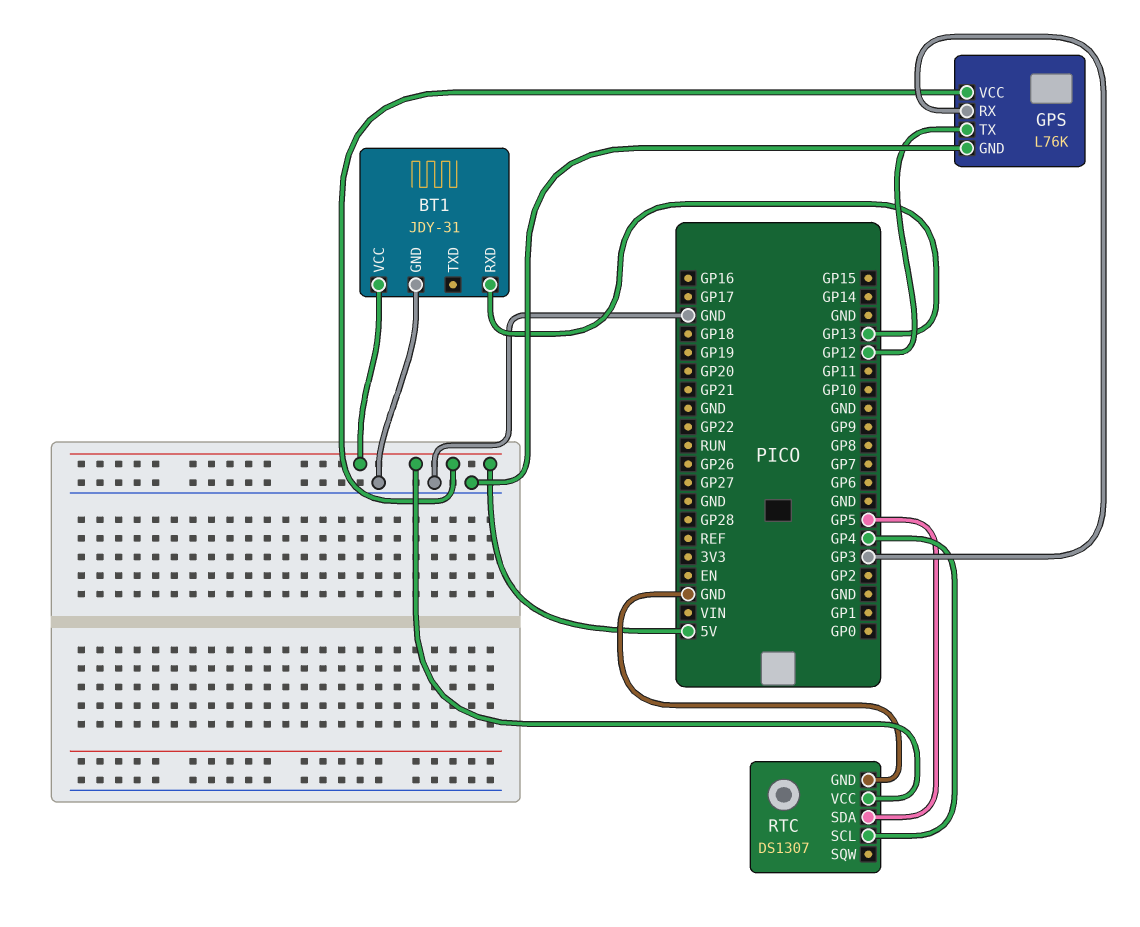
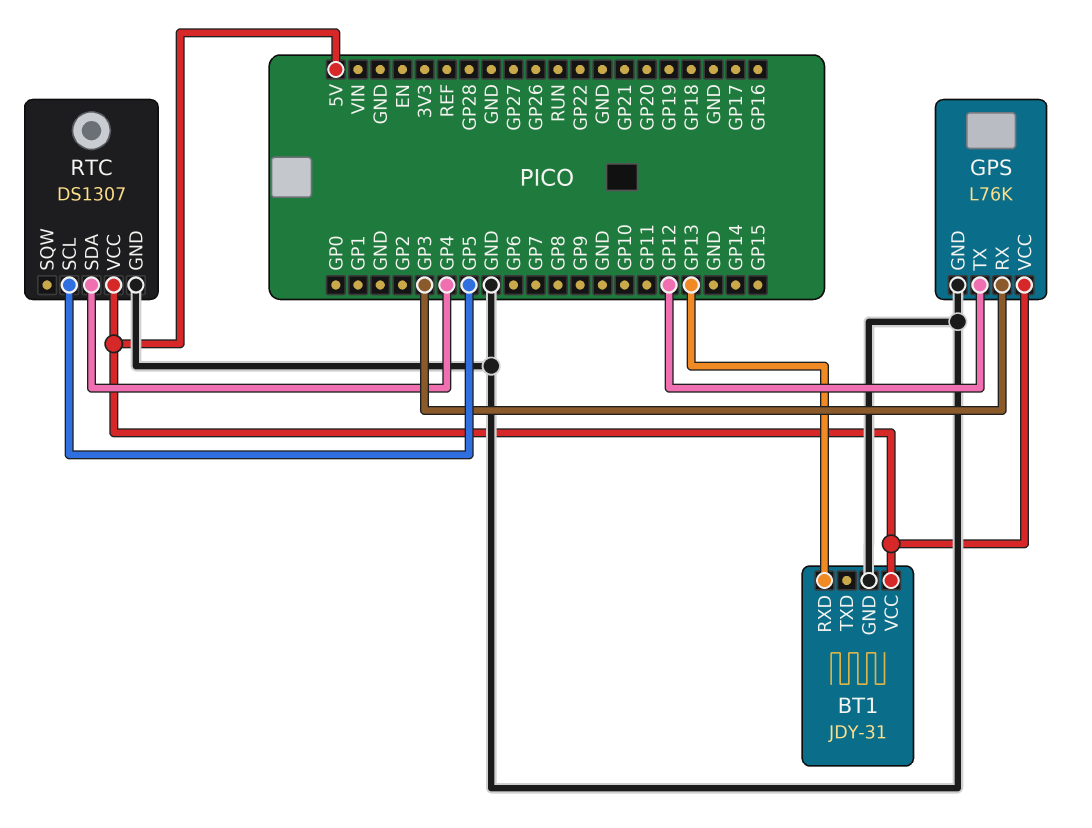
RTC pin SCL: GP4 -> GP5
RTC pin SDA: GP5 -> GP4

